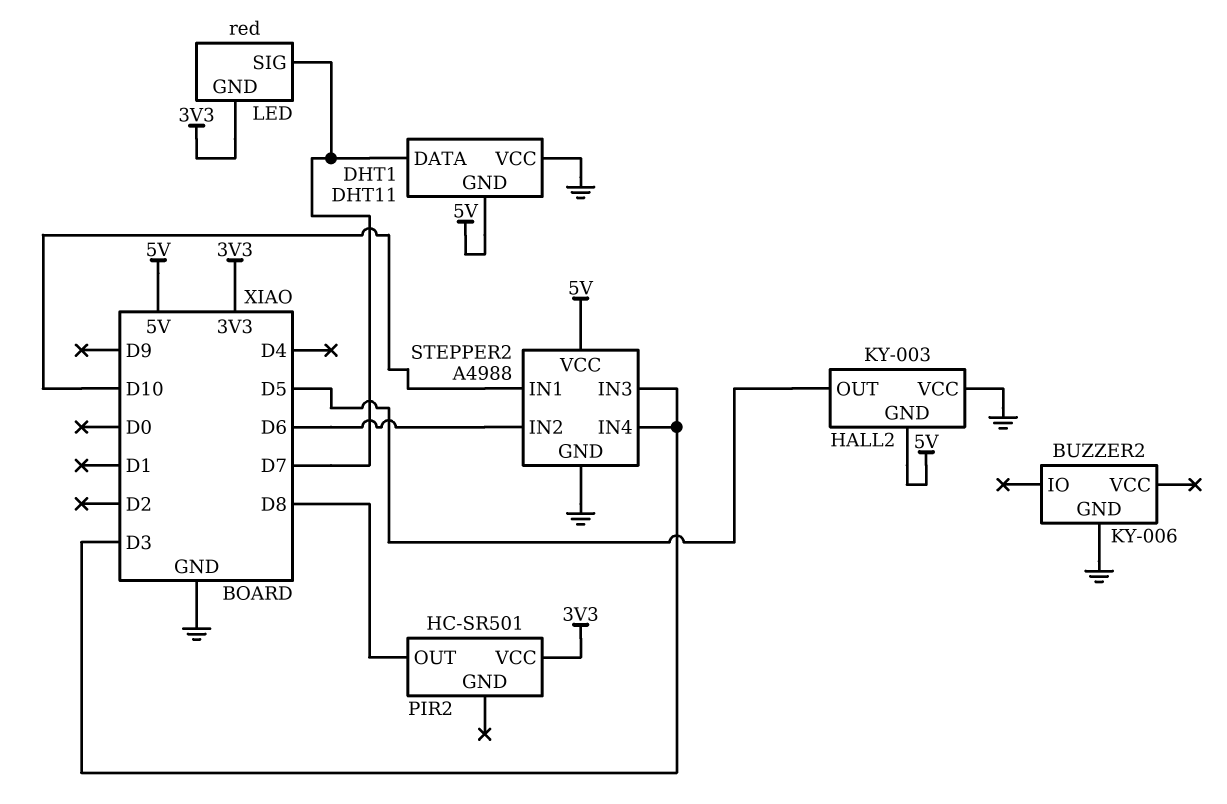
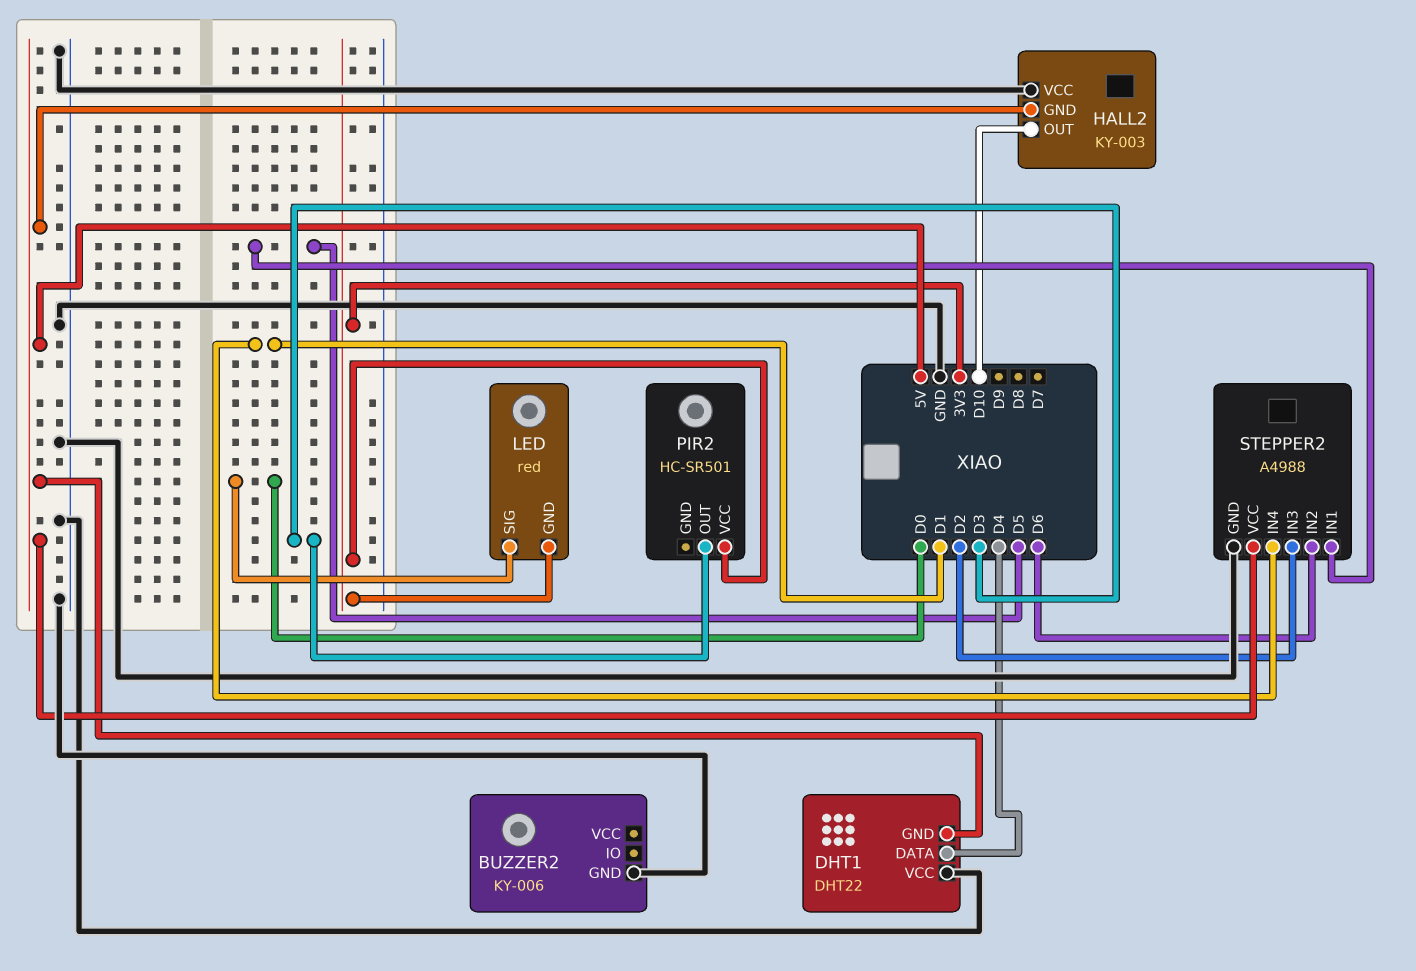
DHT1: DHT11 -> DHT22
DHT1 pin DATA: D7 -> D4
HALL2 pin OUT: D5 -> D10
LED pin SIG: D7 -> D0
PIR2 pin OUT: D8 -> D3
STEPPER2 pin IN1: D10 -> D5
STEPPER2 pin IN3: D3 -> D2
STEPPER2 pin IN4: D3 -> D1

